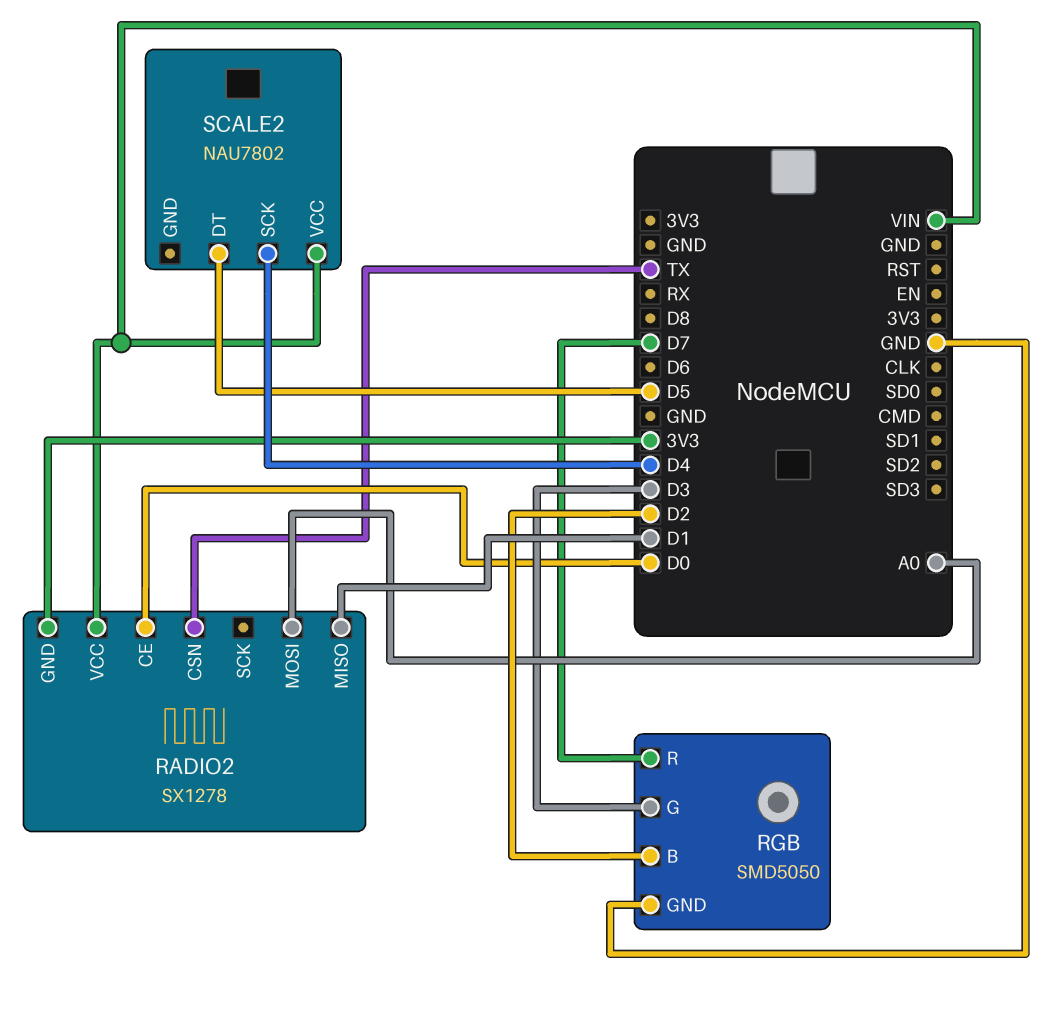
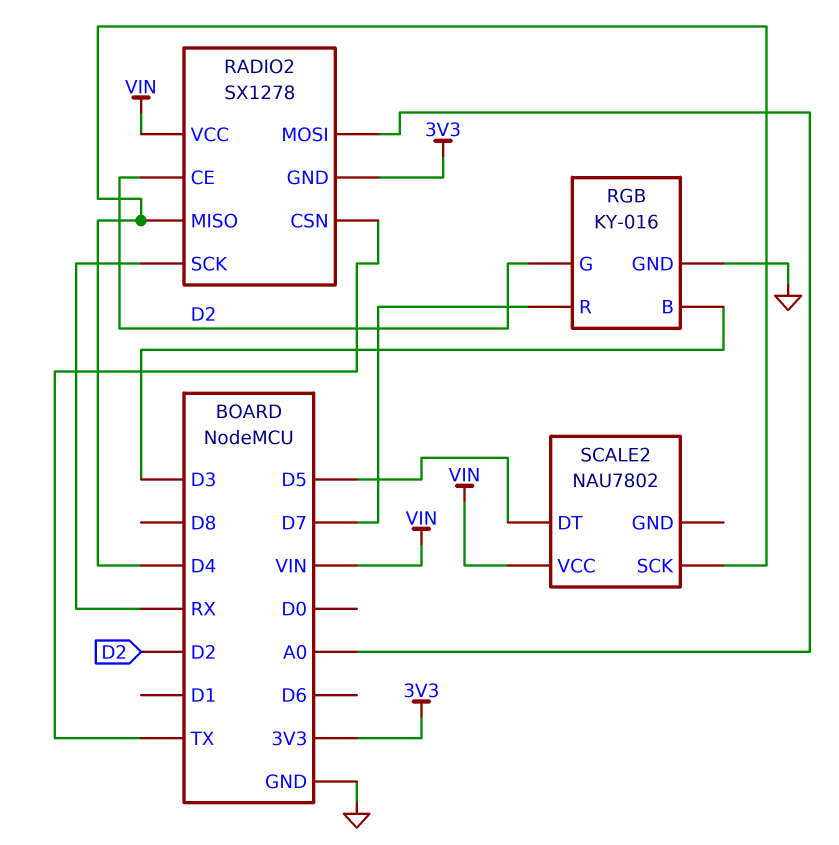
RADIO2 pin CE: D0 -> D2
RADIO2 pin MISO: D1 -> D4
RADIO2 pin SCK: none -> RX
RGB: SMD5050 -> KY-016
RGB pin B: D2 -> D3
RGB pin G: D3 -> D2

